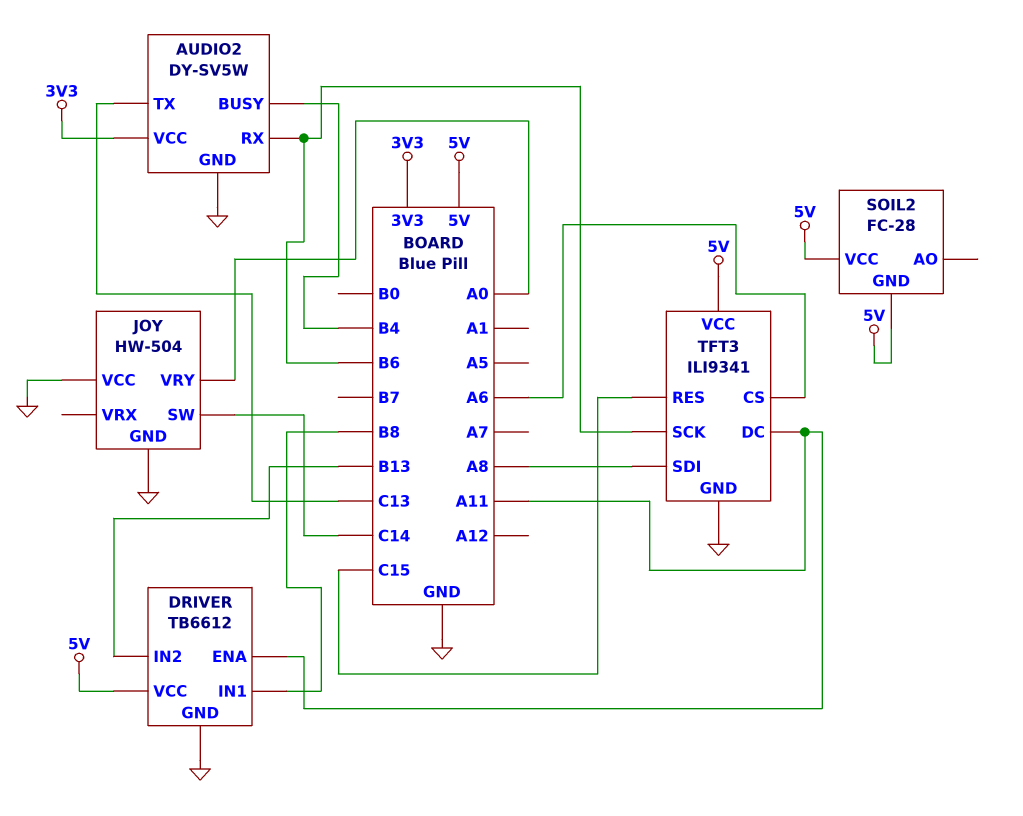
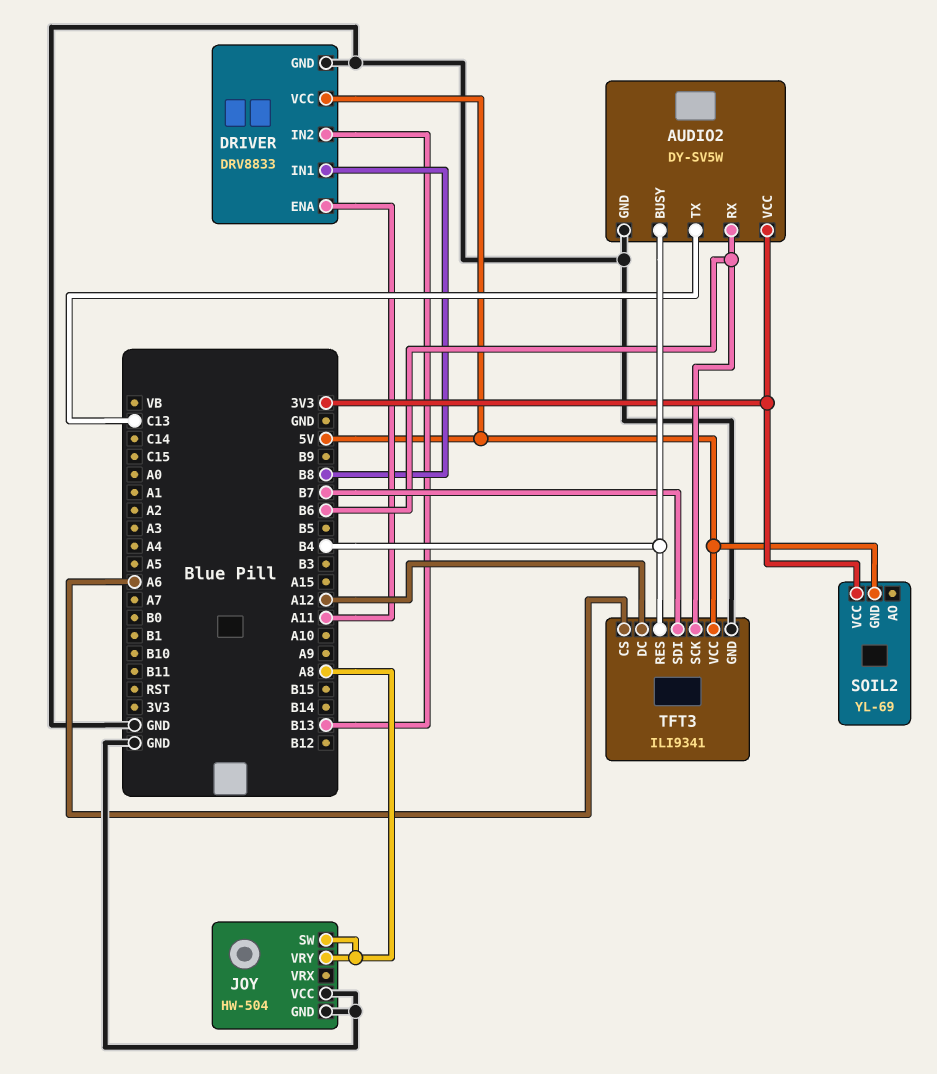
DRIVER: TB6612 -> DRV8833
JOY pin SW: C14 -> A8
JOY pin VRY: A0 -> A8
SOIL2: FC-28 -> YL-69
SOIL2 pin VCC: 5V -> 3V3
TFT3 pin DC: A11 -> A12
TFT3 pin RES: C15 -> B4
TFT3 pin SDI: A8 -> B7

